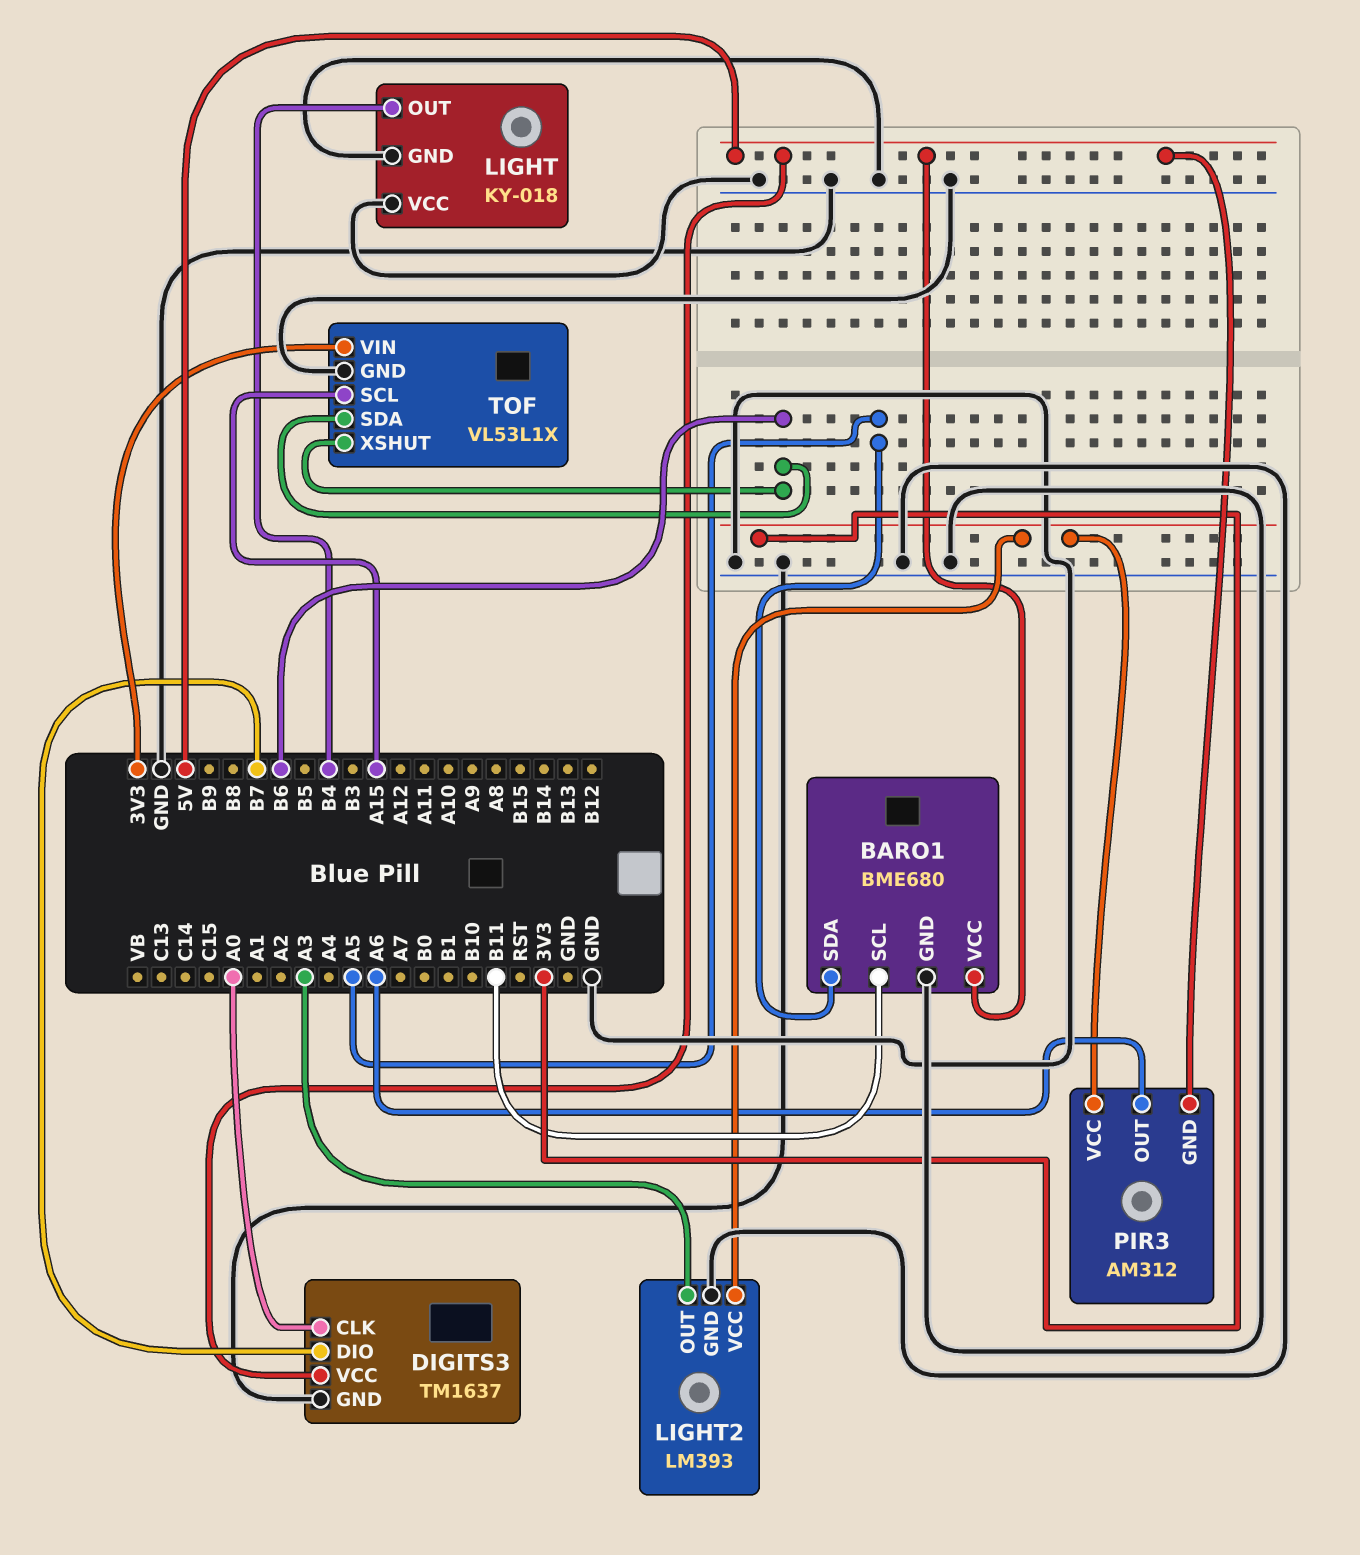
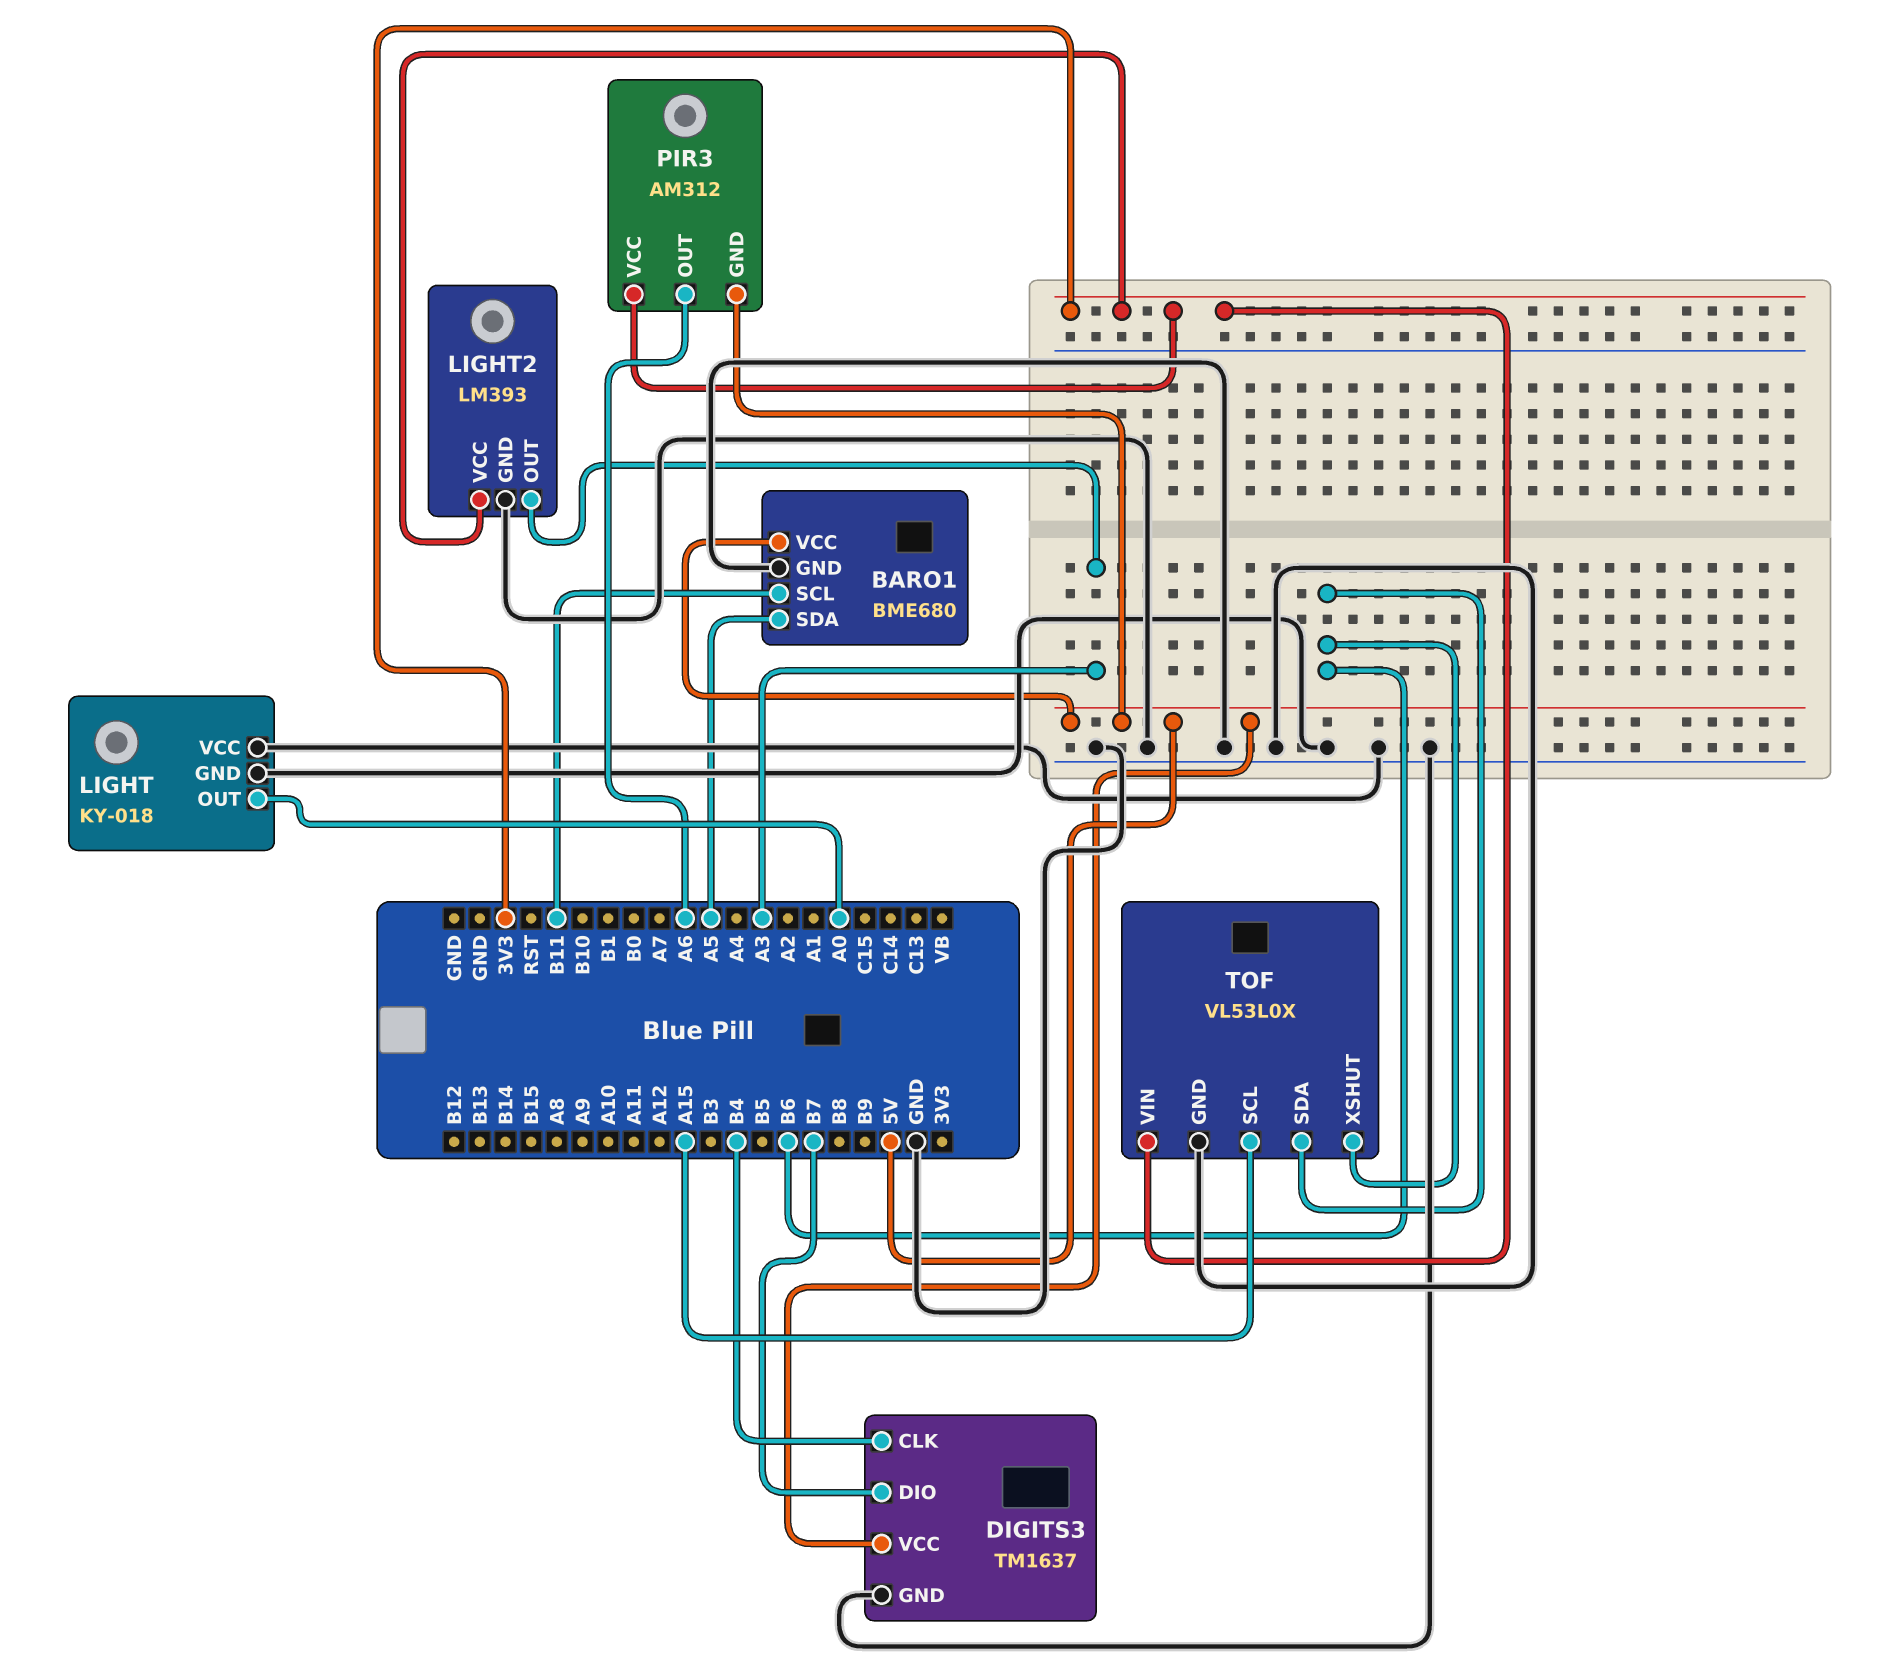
DIGITS3 pin CLK: A0 -> B4
LIGHT pin OUT: B4 -> A0
TOF: VL53L1X -> VL53L0X

